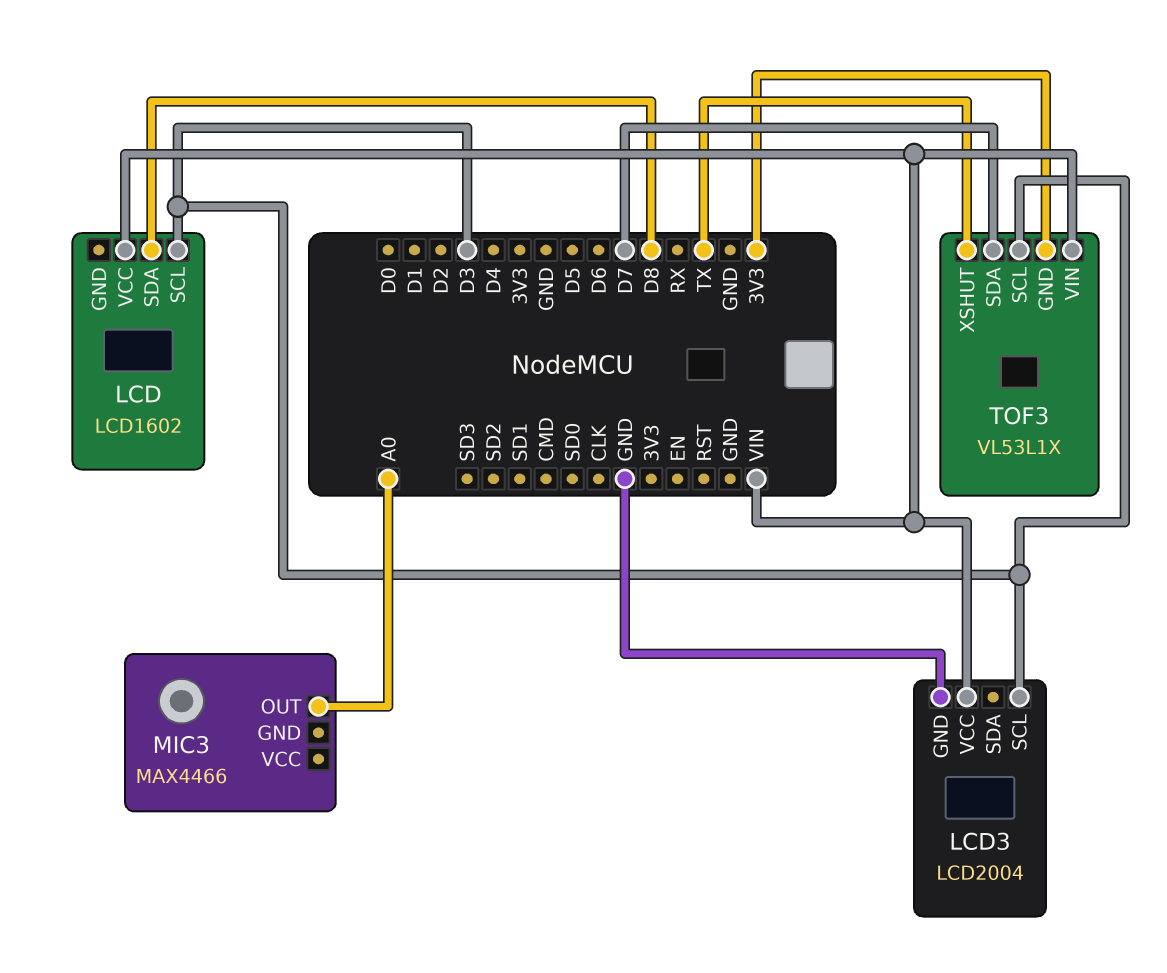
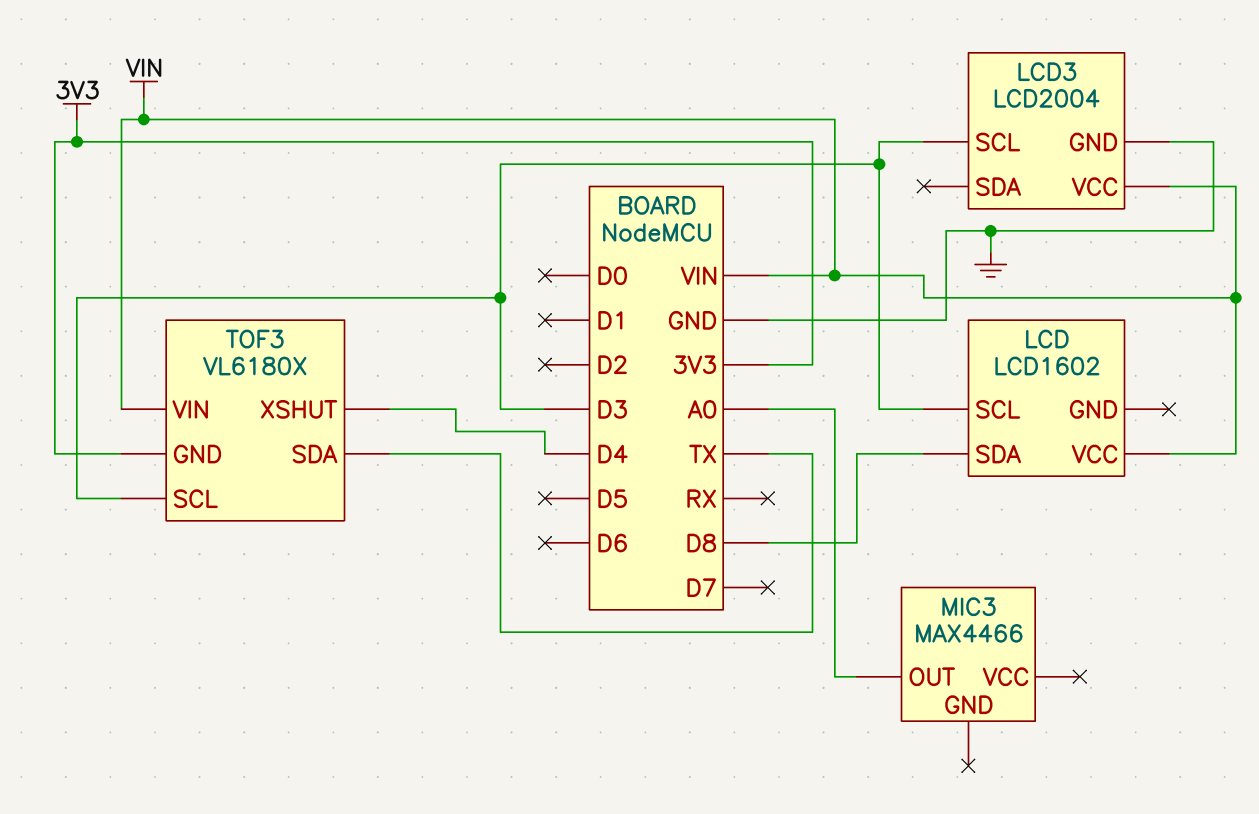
TOF3: VL53L1X -> VL6180X
TOF3 pin SDA: D7 -> TX
TOF3 pin XSHUT: TX -> D4

